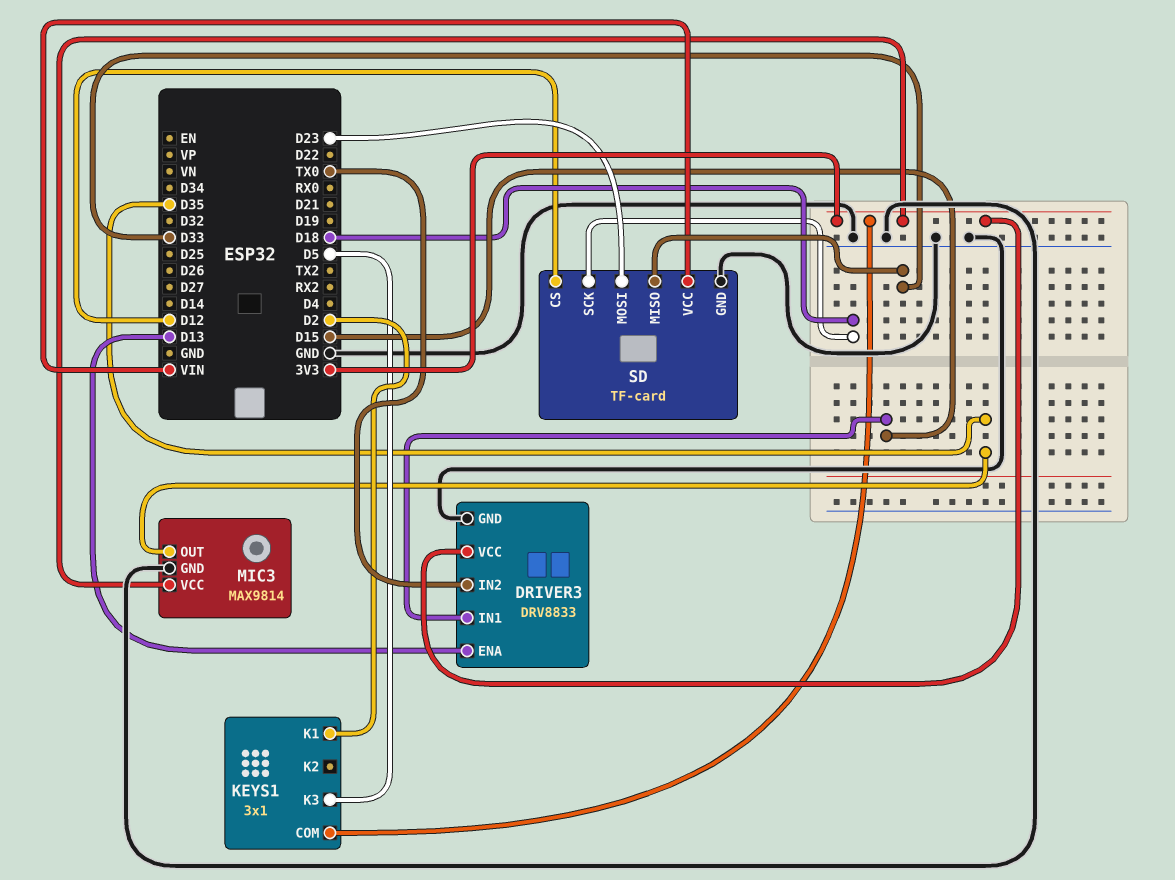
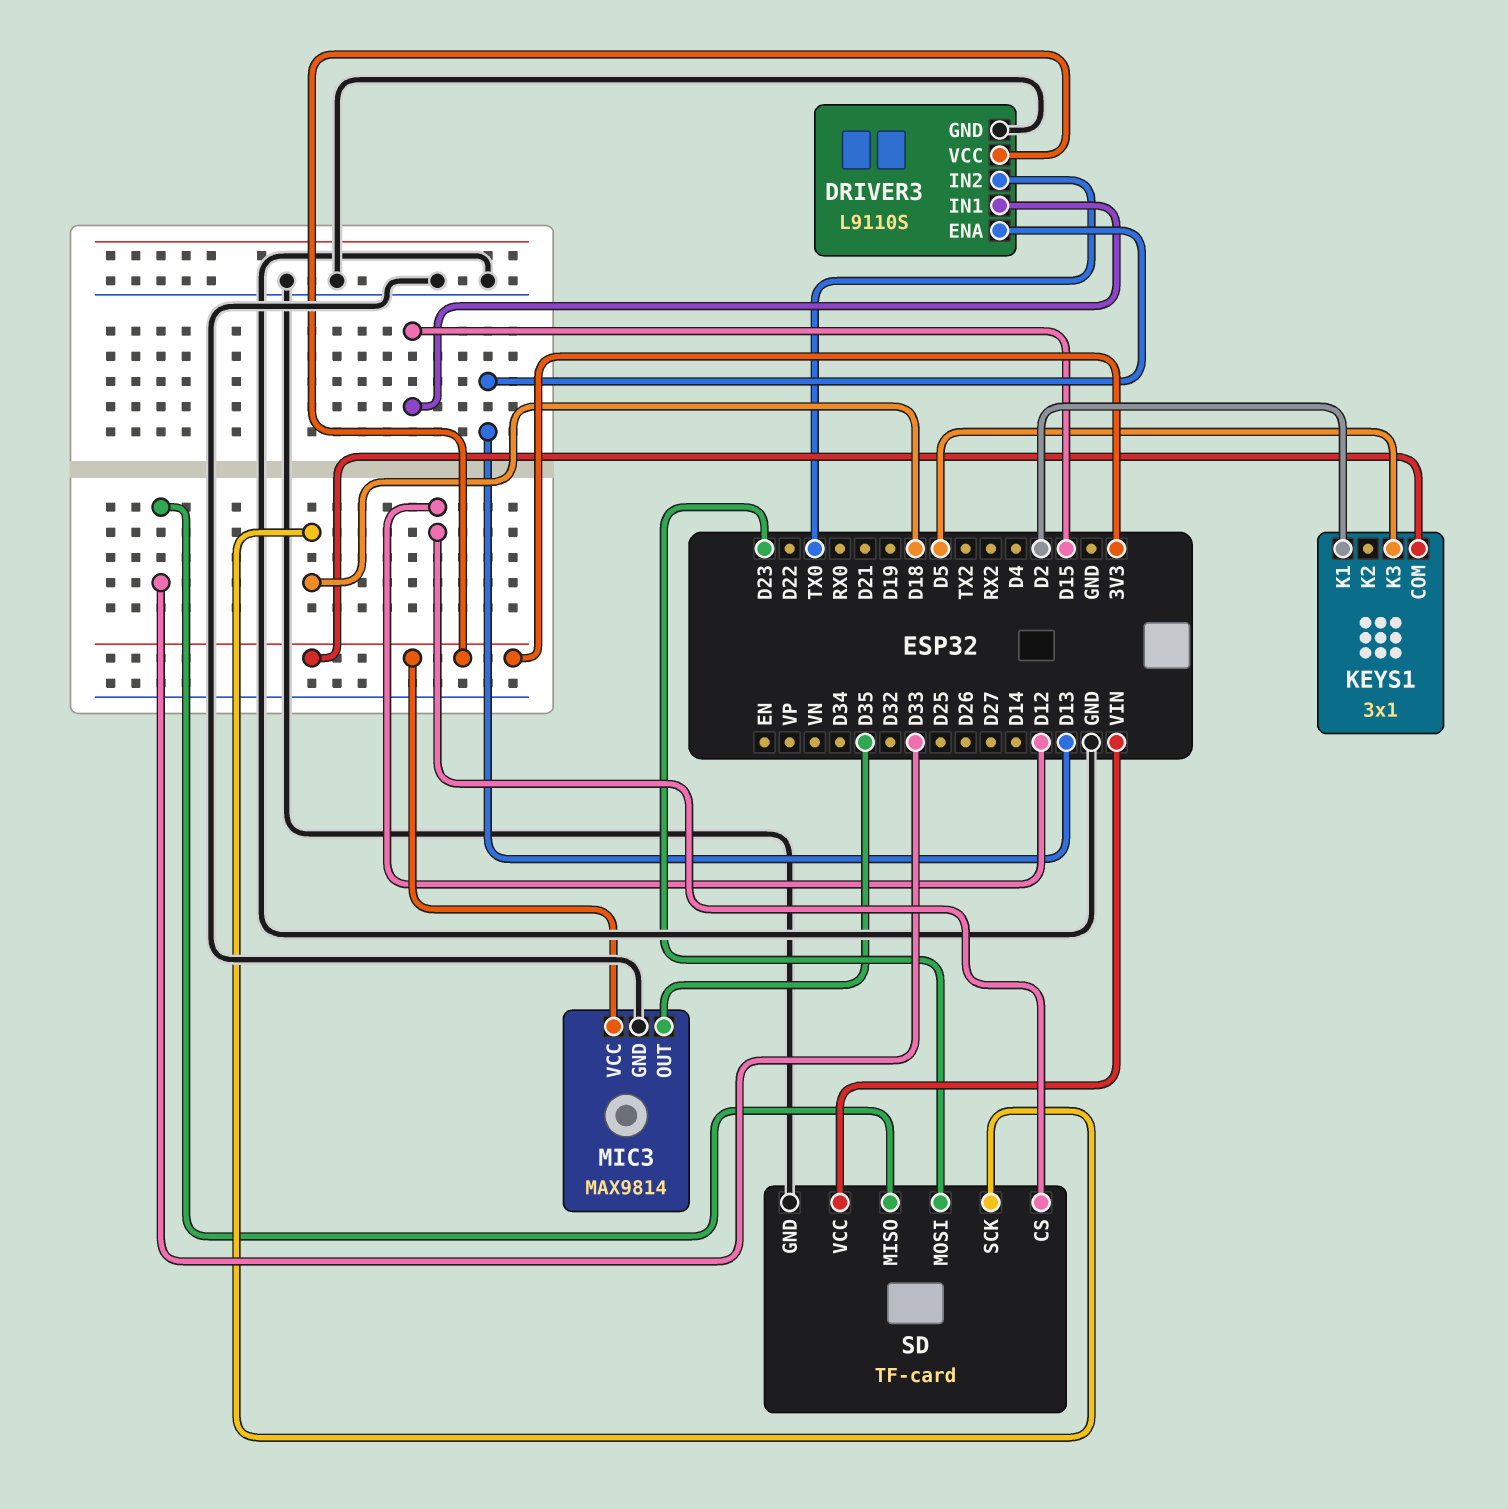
DRIVER3: DRV8833 -> L9110S

